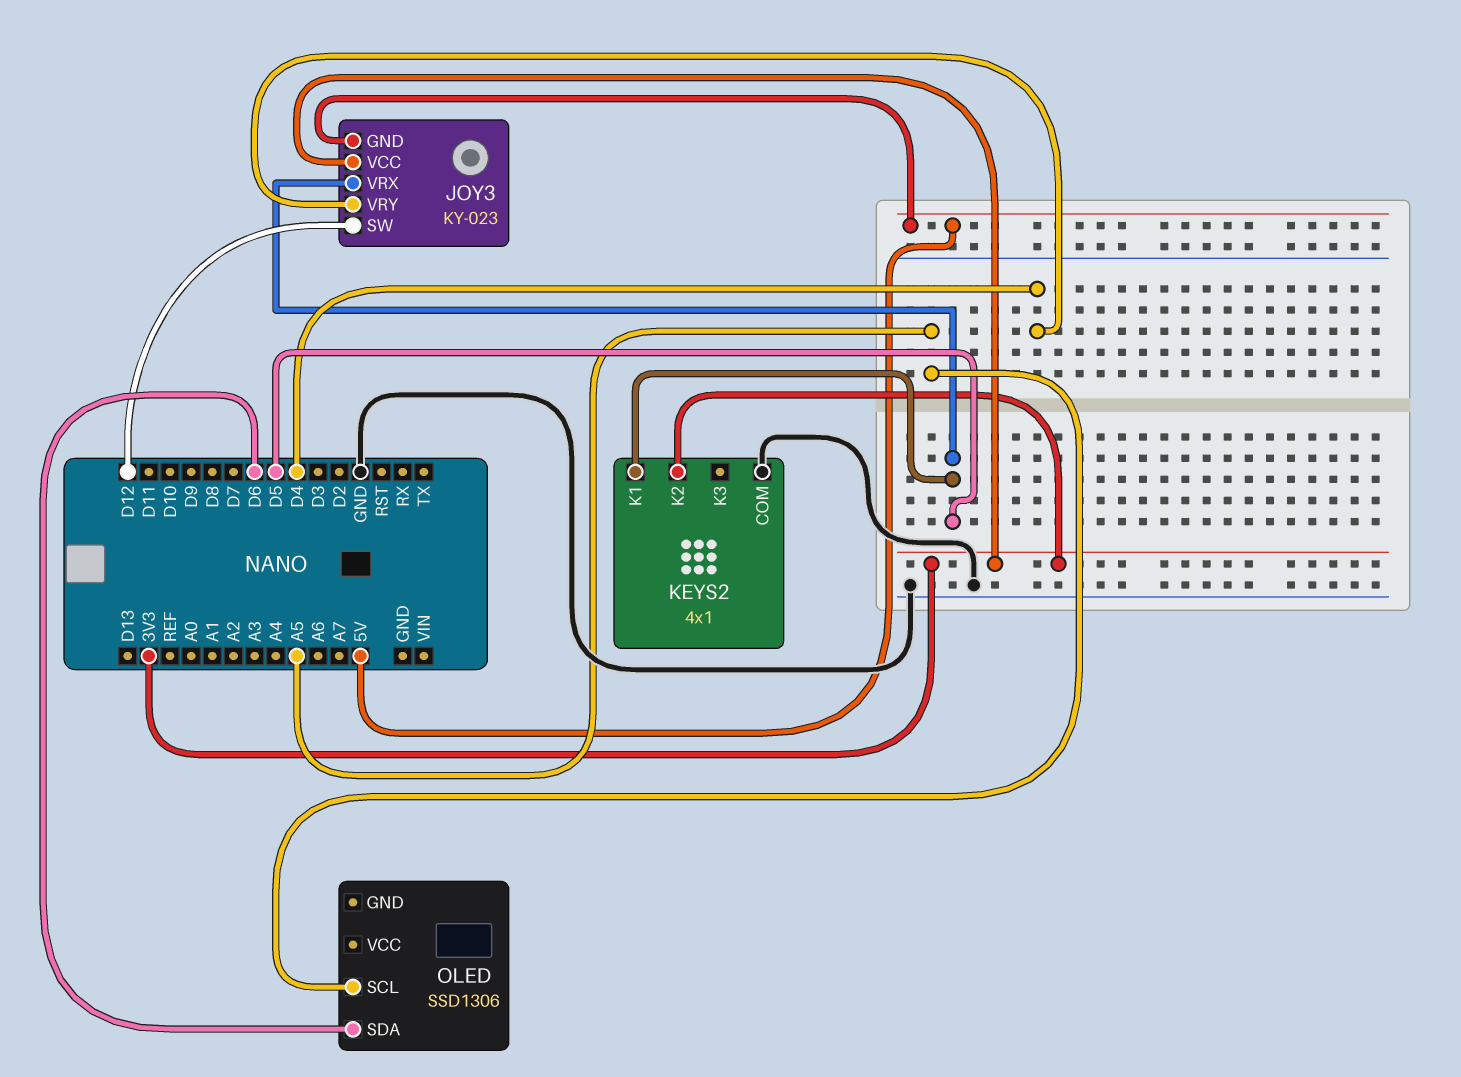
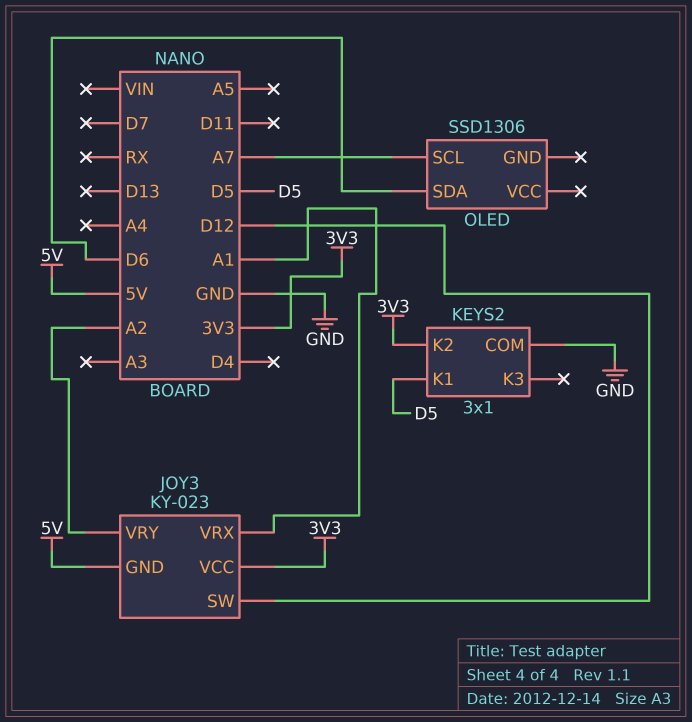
JOY3 pin VRX: D5 -> A1
JOY3 pin VRY: D4 -> A2
KEYS2: 4x1 -> 3x1
OLED pin SCL: A5 -> A7

